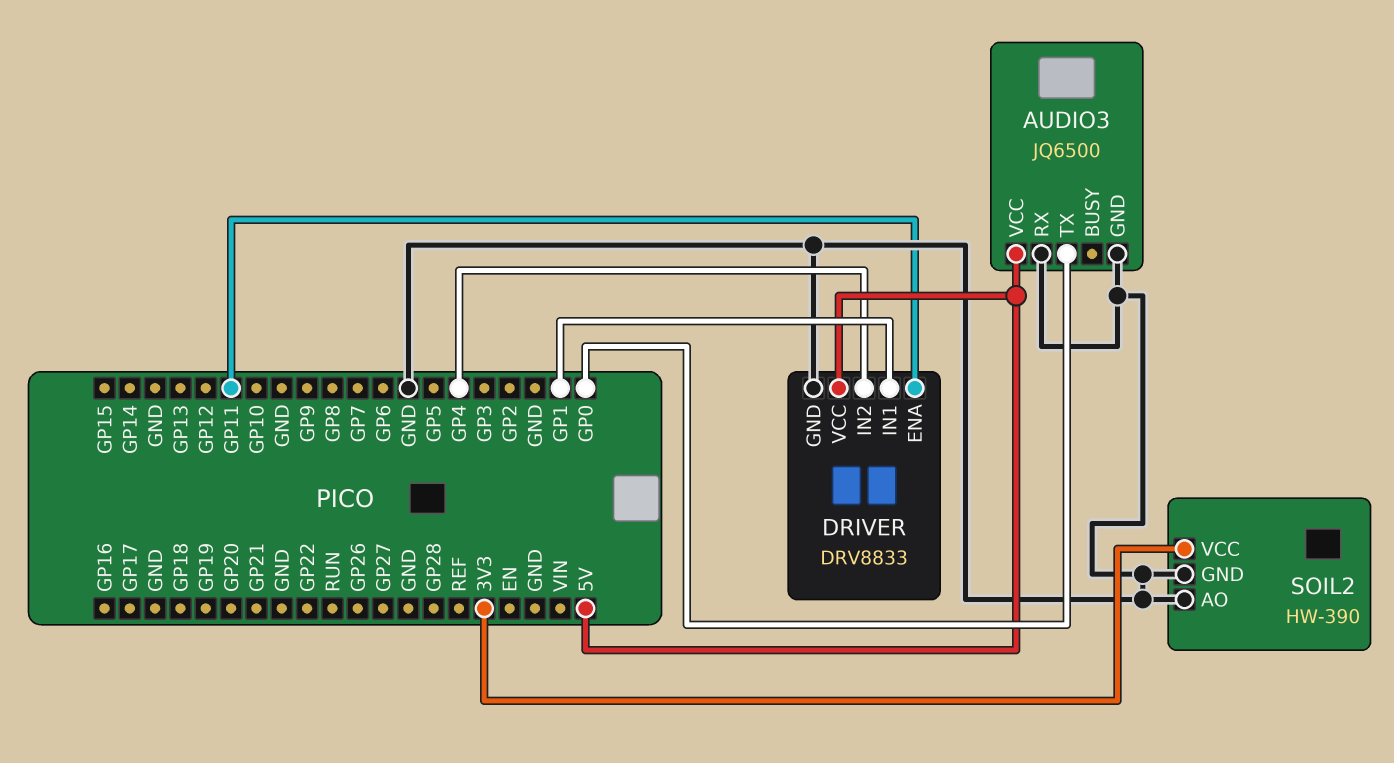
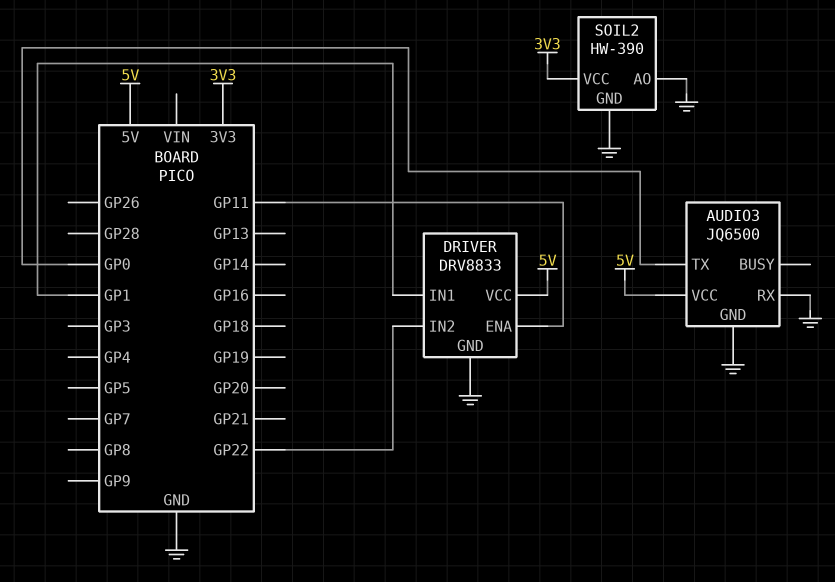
DRIVER pin IN2: GP4 -> GP22

